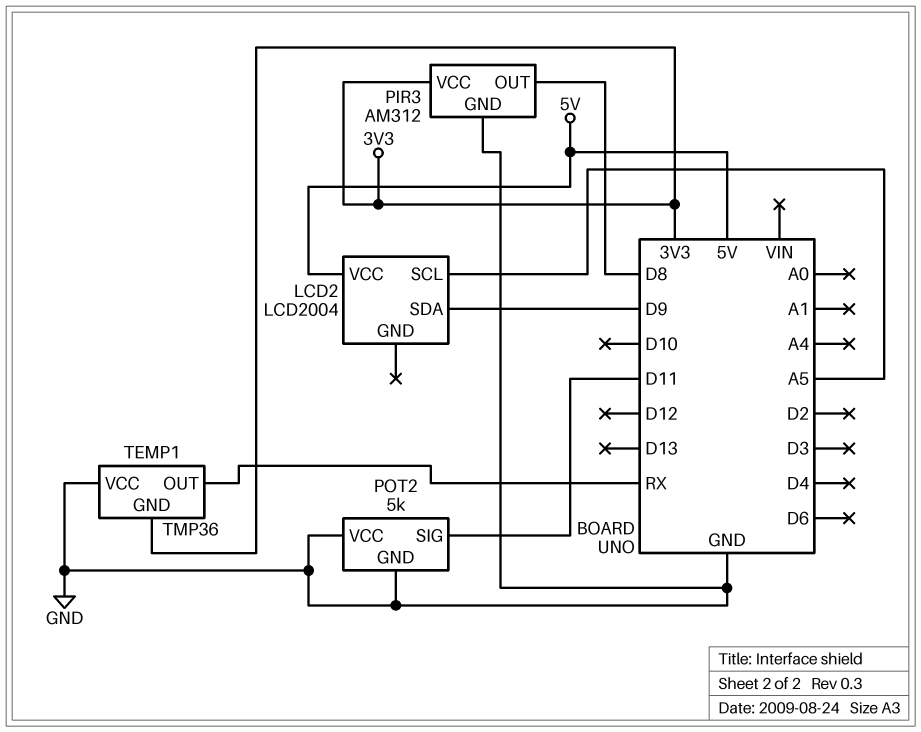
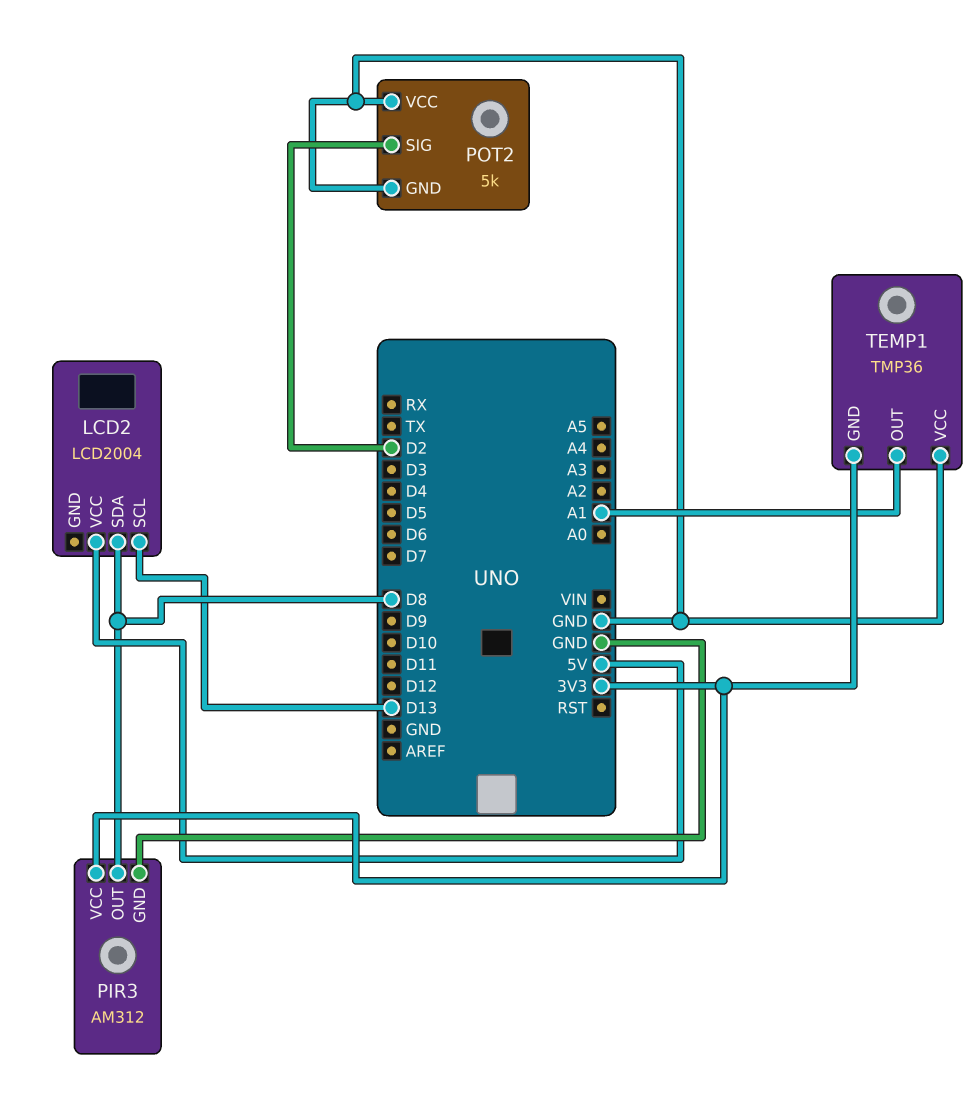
LCD2 pin SCL: A5 -> D13
LCD2 pin SDA: D9 -> D8
POT2 pin SIG: D11 -> D2
TEMP1 pin OUT: RX -> A1

